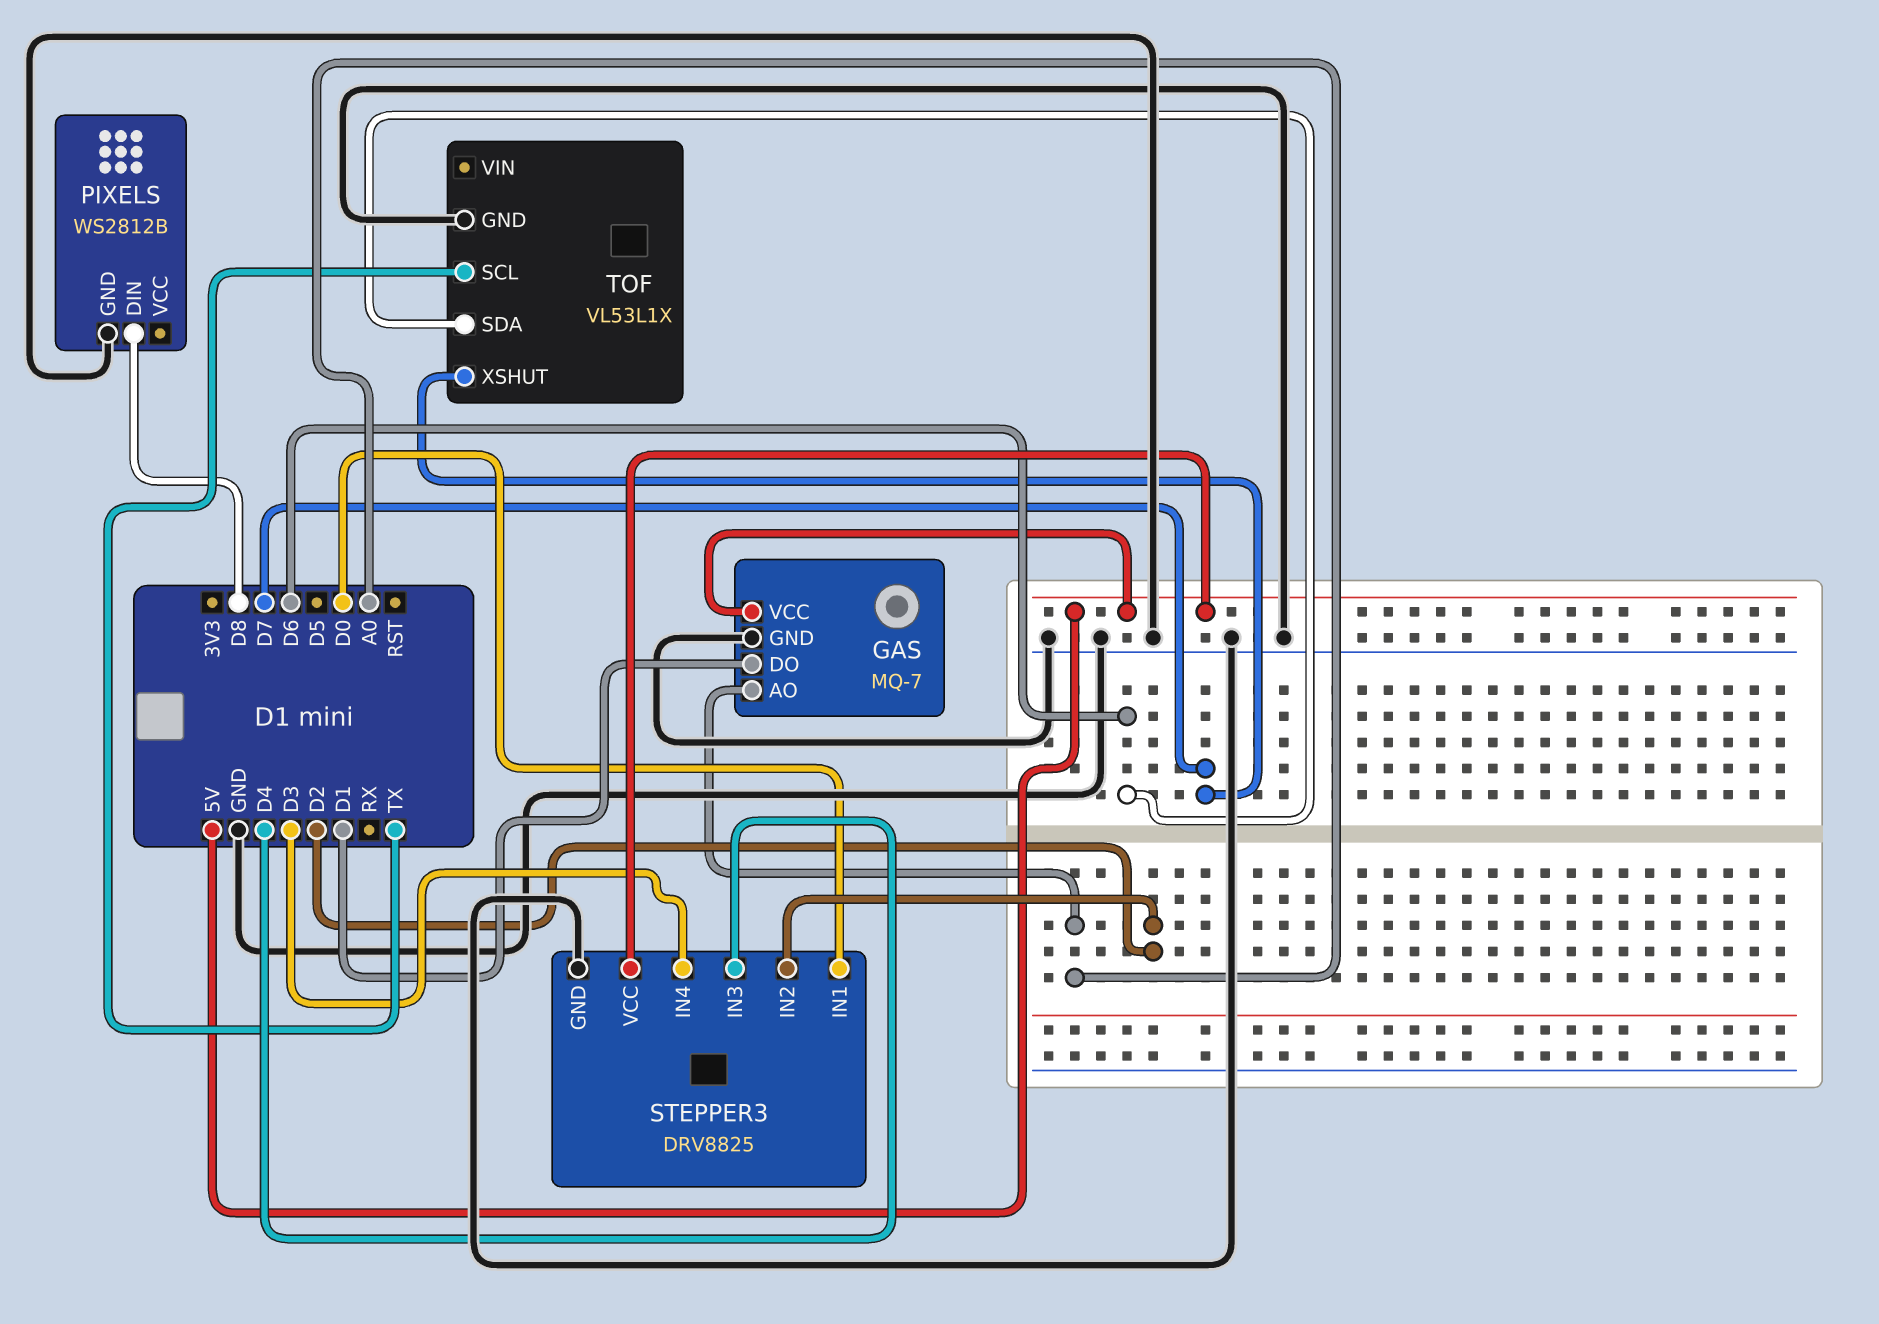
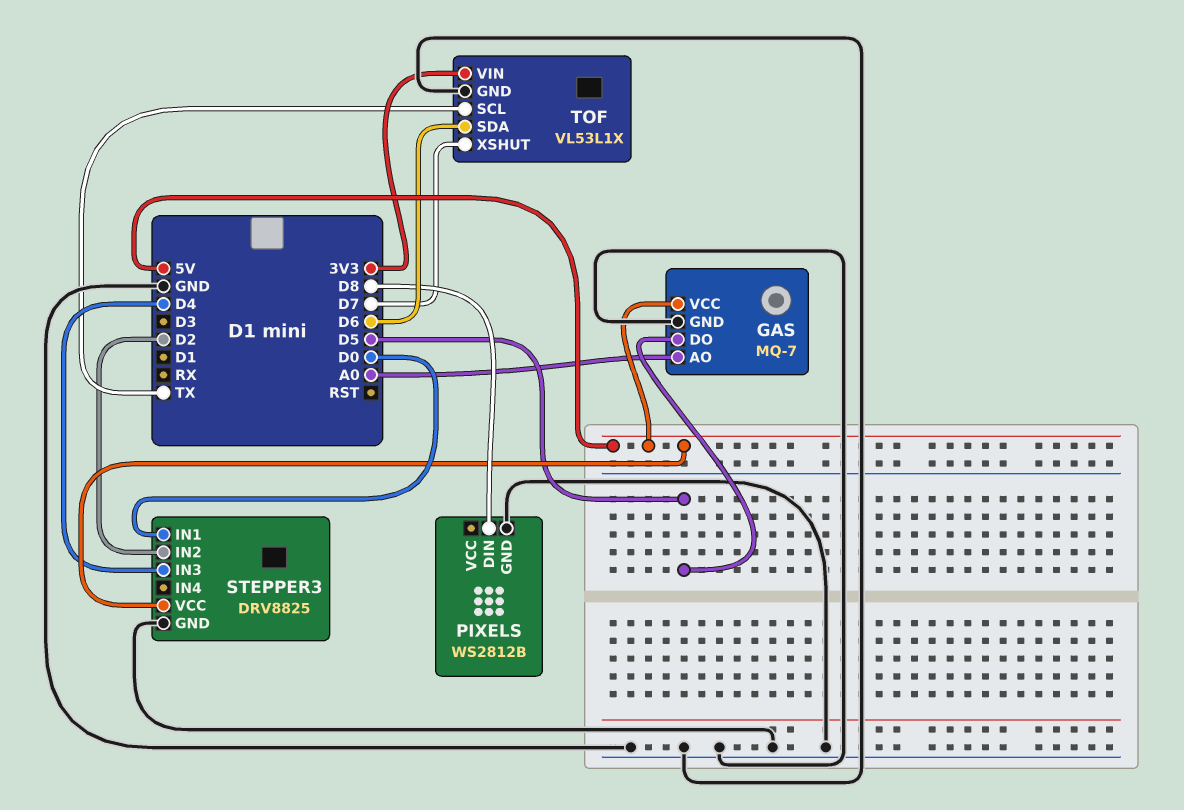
GAS pin DO: D1 -> D5
STEPPER3 pin IN4: D3 -> none
TOF pin VIN: none -> 3V3

